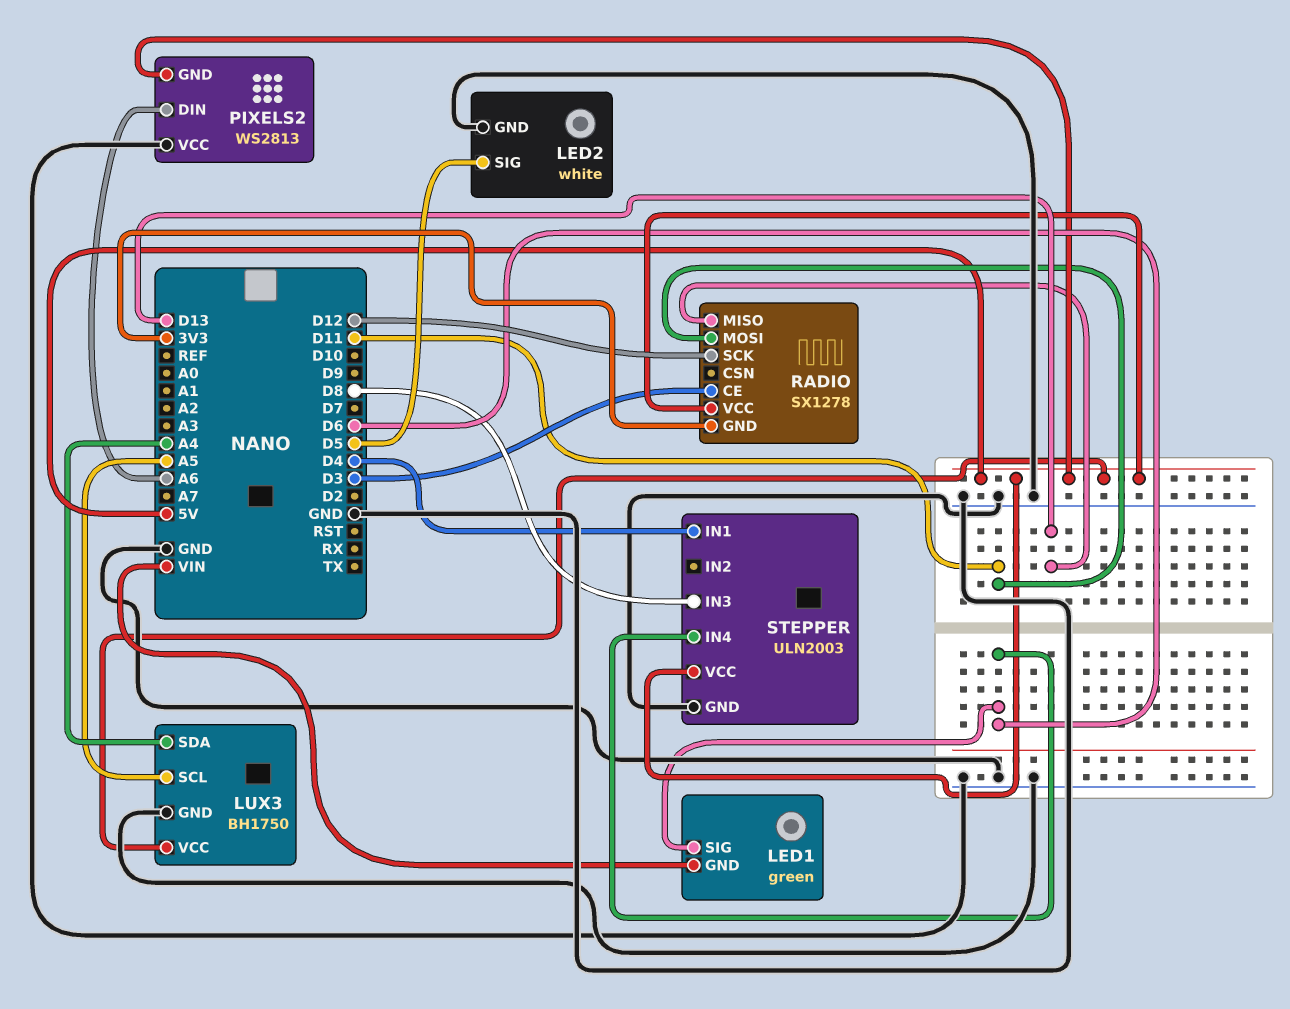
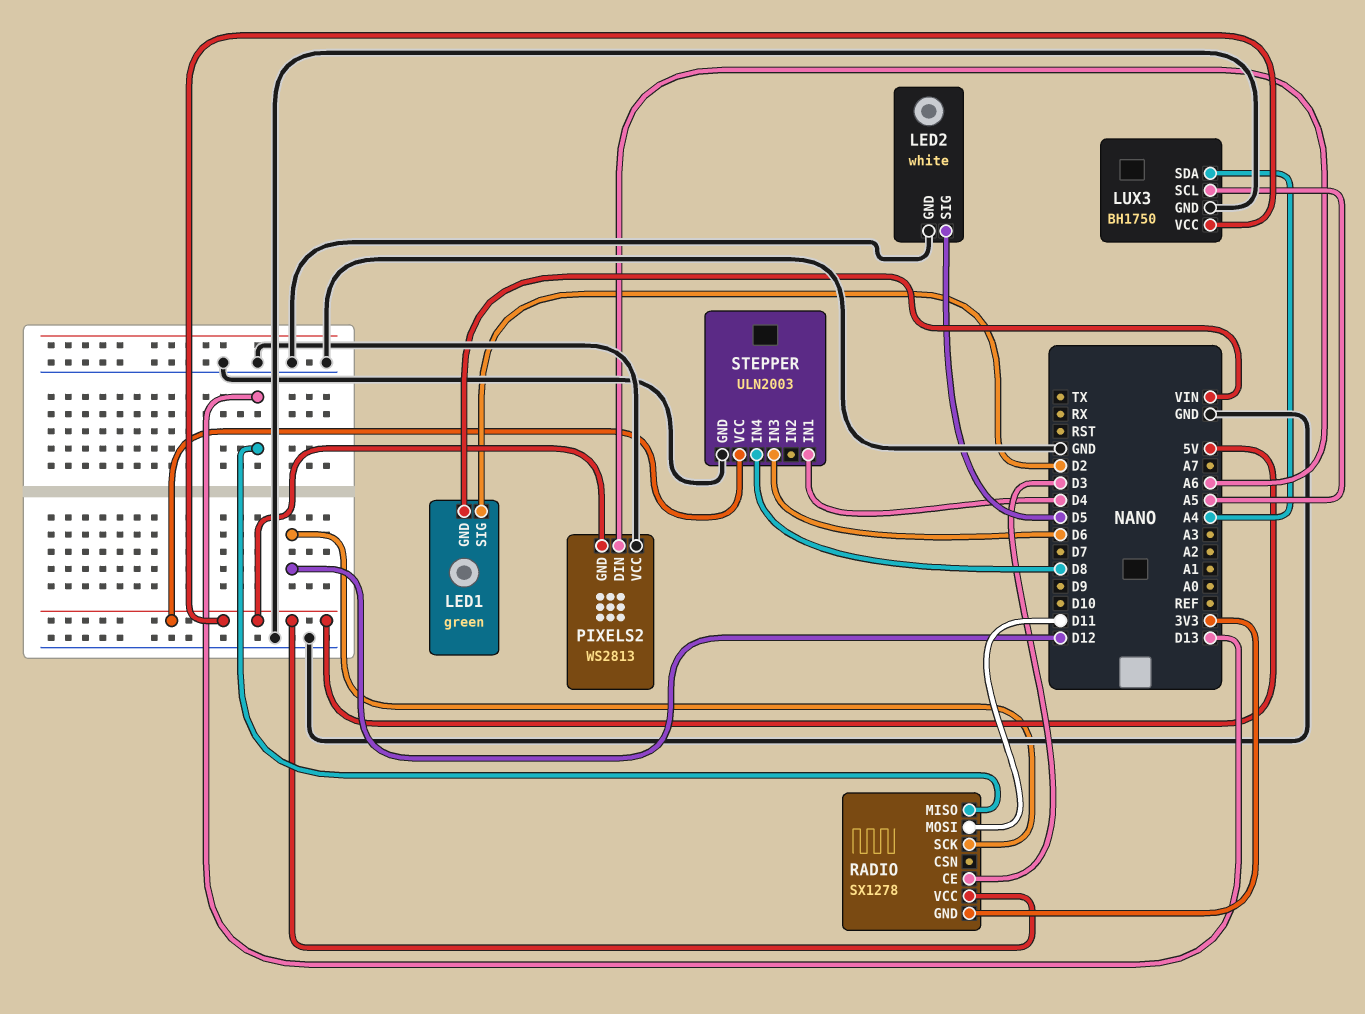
LED1 pin SIG: D6 -> D2
STEPPER pin IN3: D8 -> D6
STEPPER pin IN4: D6 -> D8

